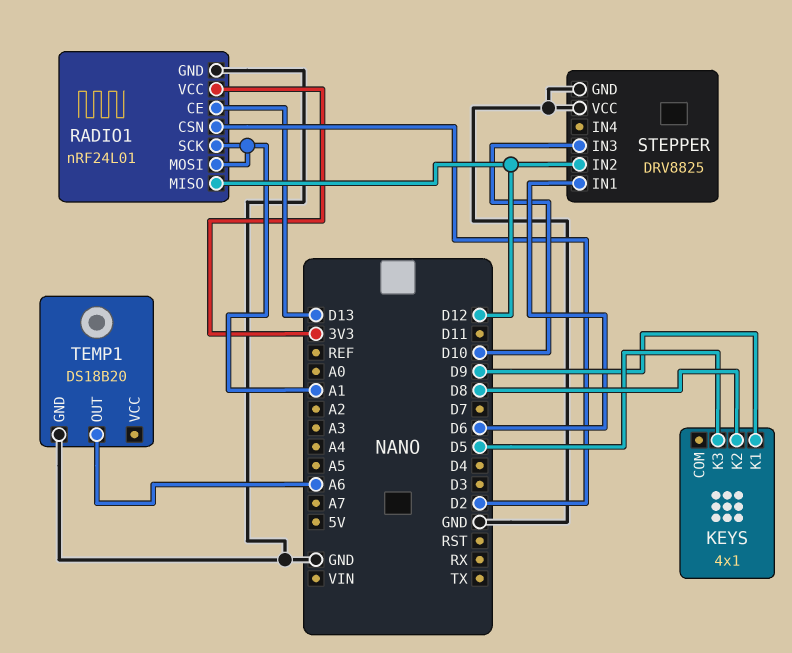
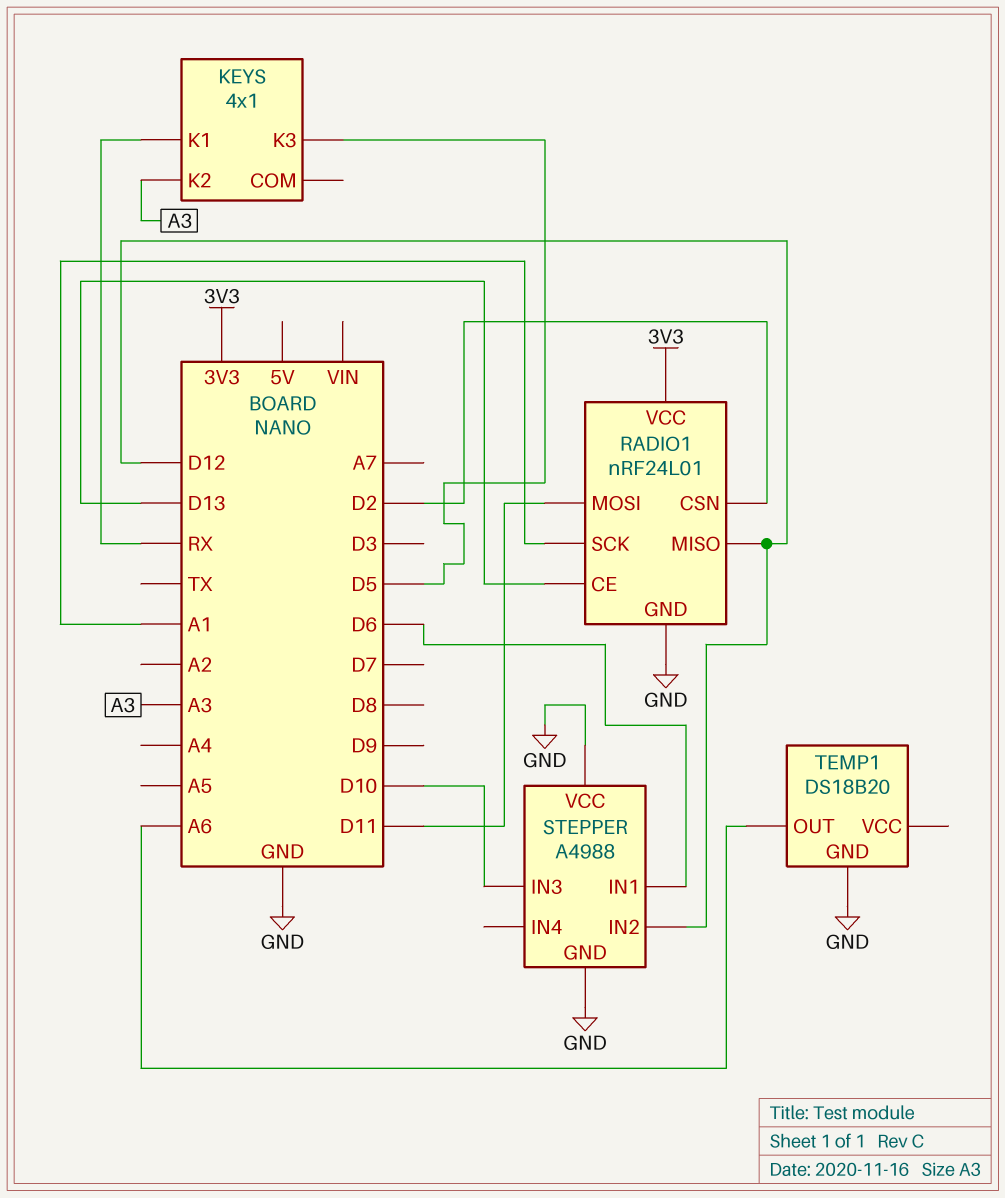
KEYS pin K1: D9 -> RX
KEYS pin K2: D8 -> A3
RADIO1 pin MOSI: A1 -> D11
STEPPER: DRV8825 -> A4988

